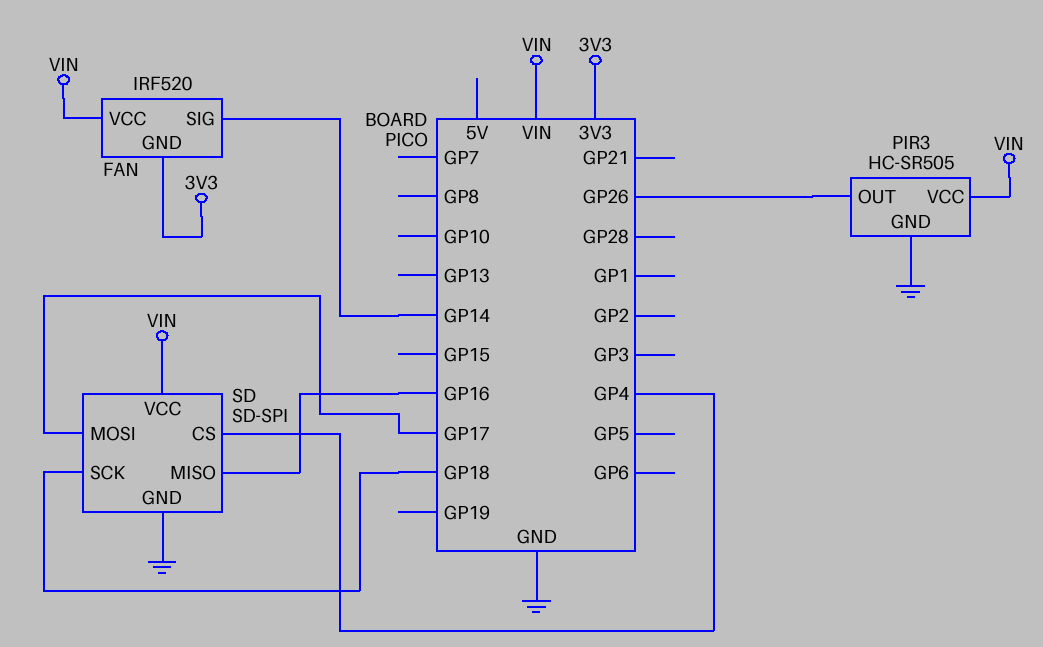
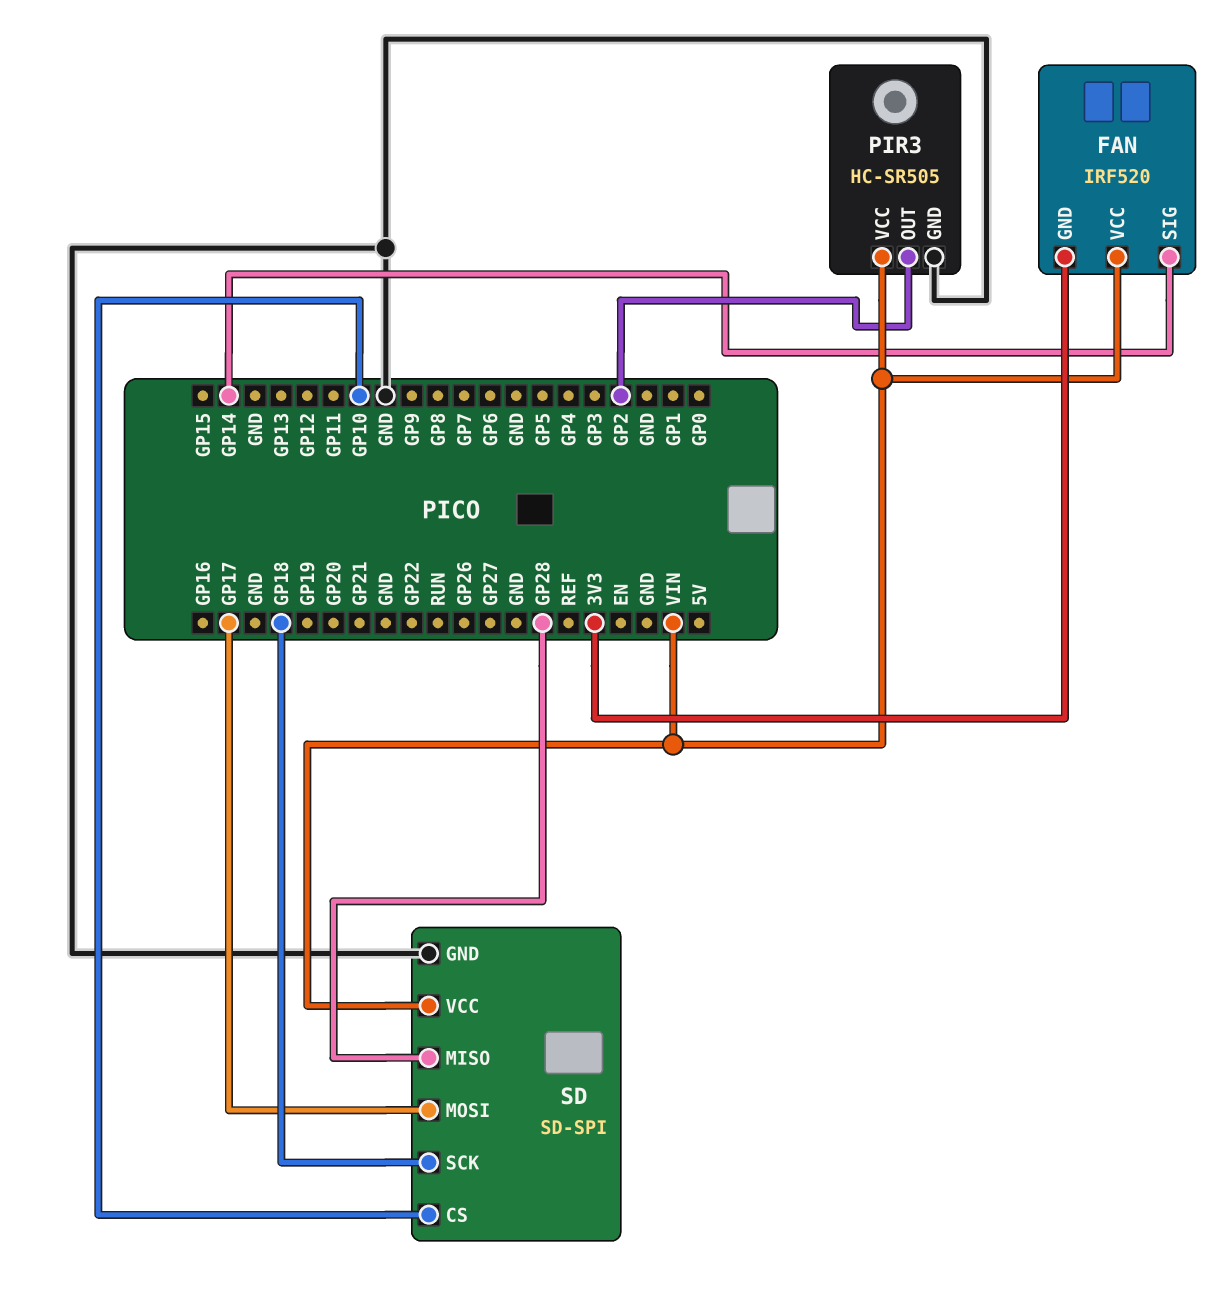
PIR3 pin OUT: GP26 -> GP2
SD pin CS: GP4 -> GP10
SD pin MISO: GP16 -> GP28

